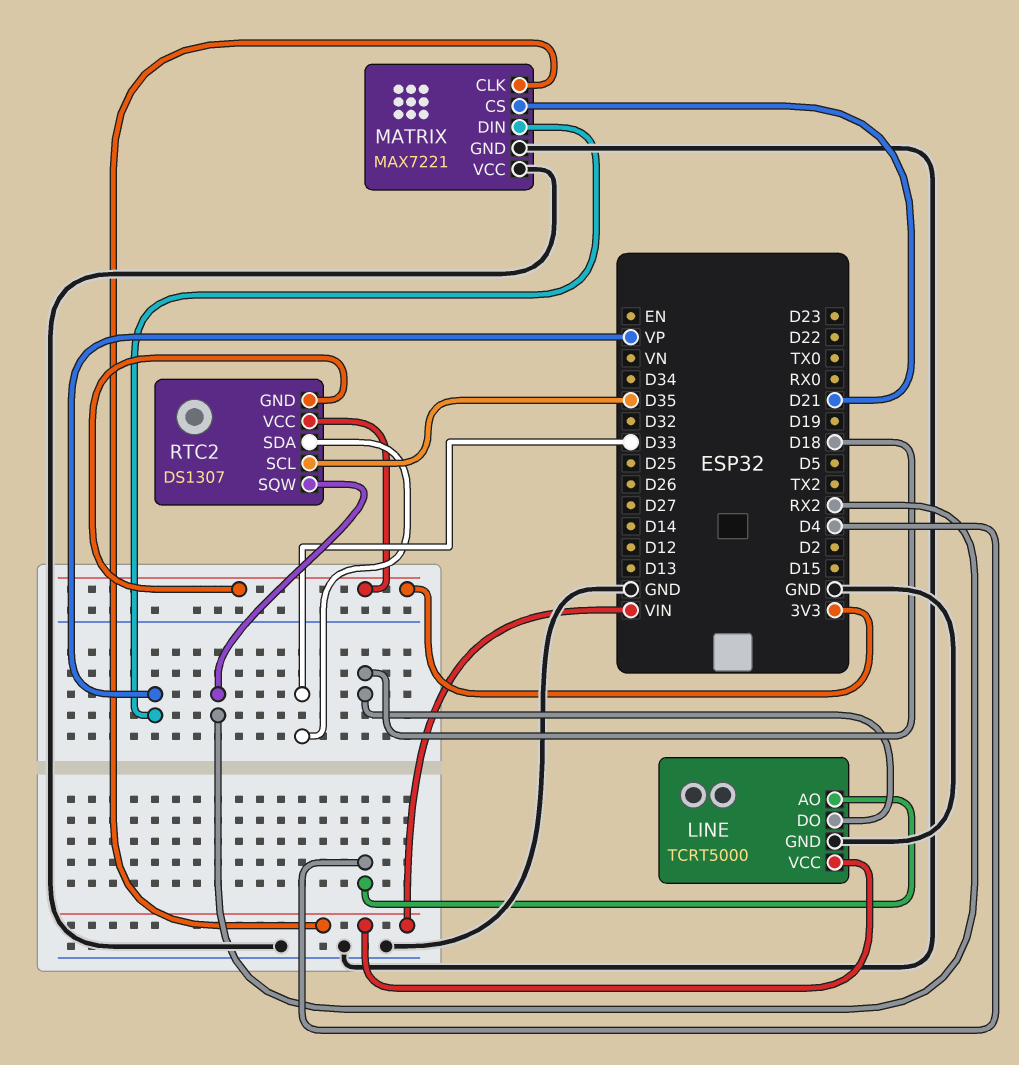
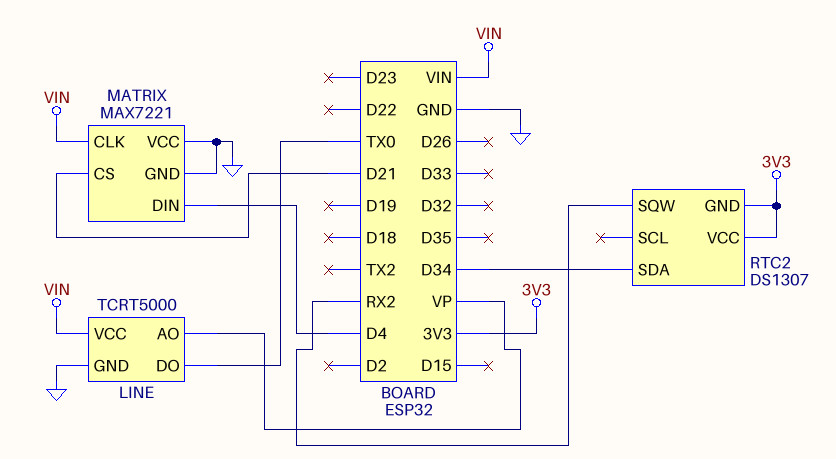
LINE pin AO: D4 -> VP
LINE pin DO: D18 -> TX0
MATRIX pin DIN: VP -> D4
RTC2 pin SCL: D35 -> none
RTC2 pin SDA: D33 -> D34

